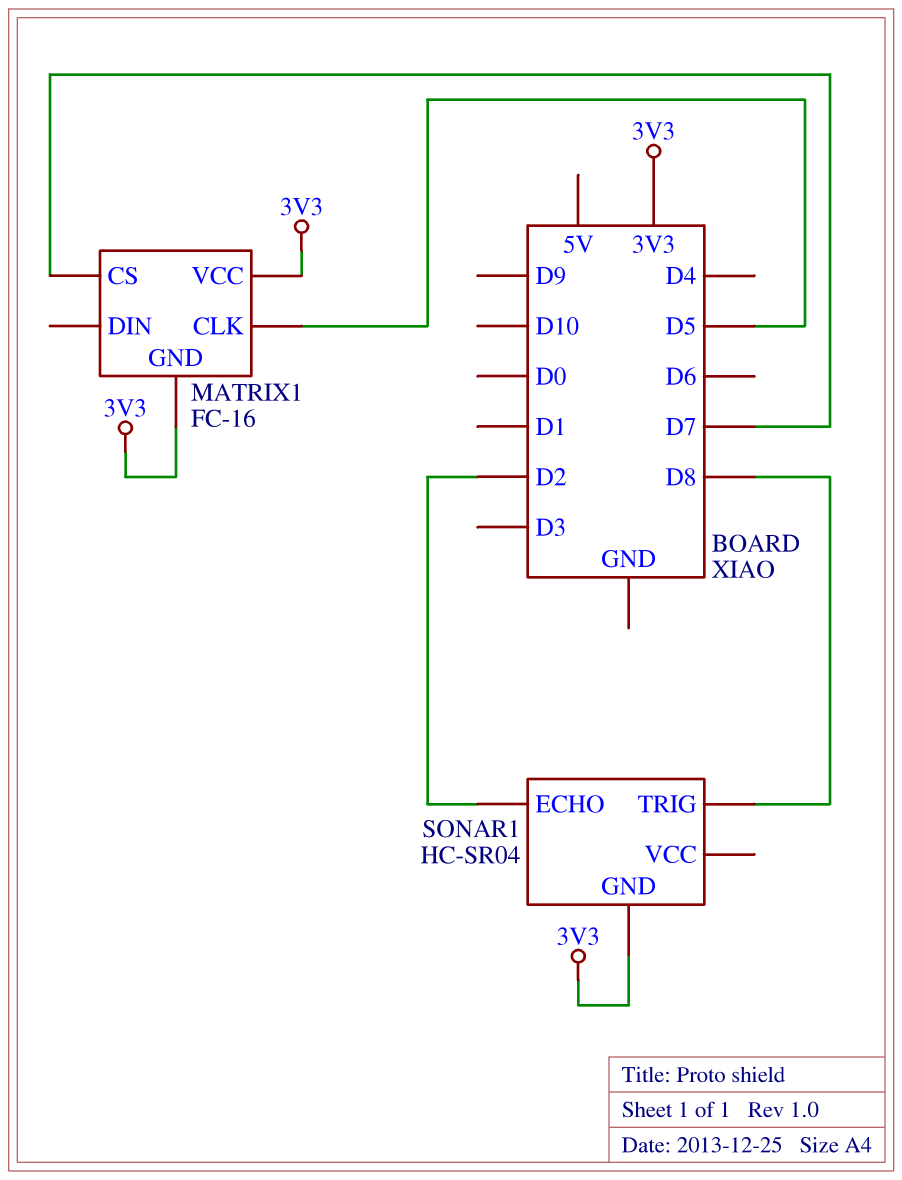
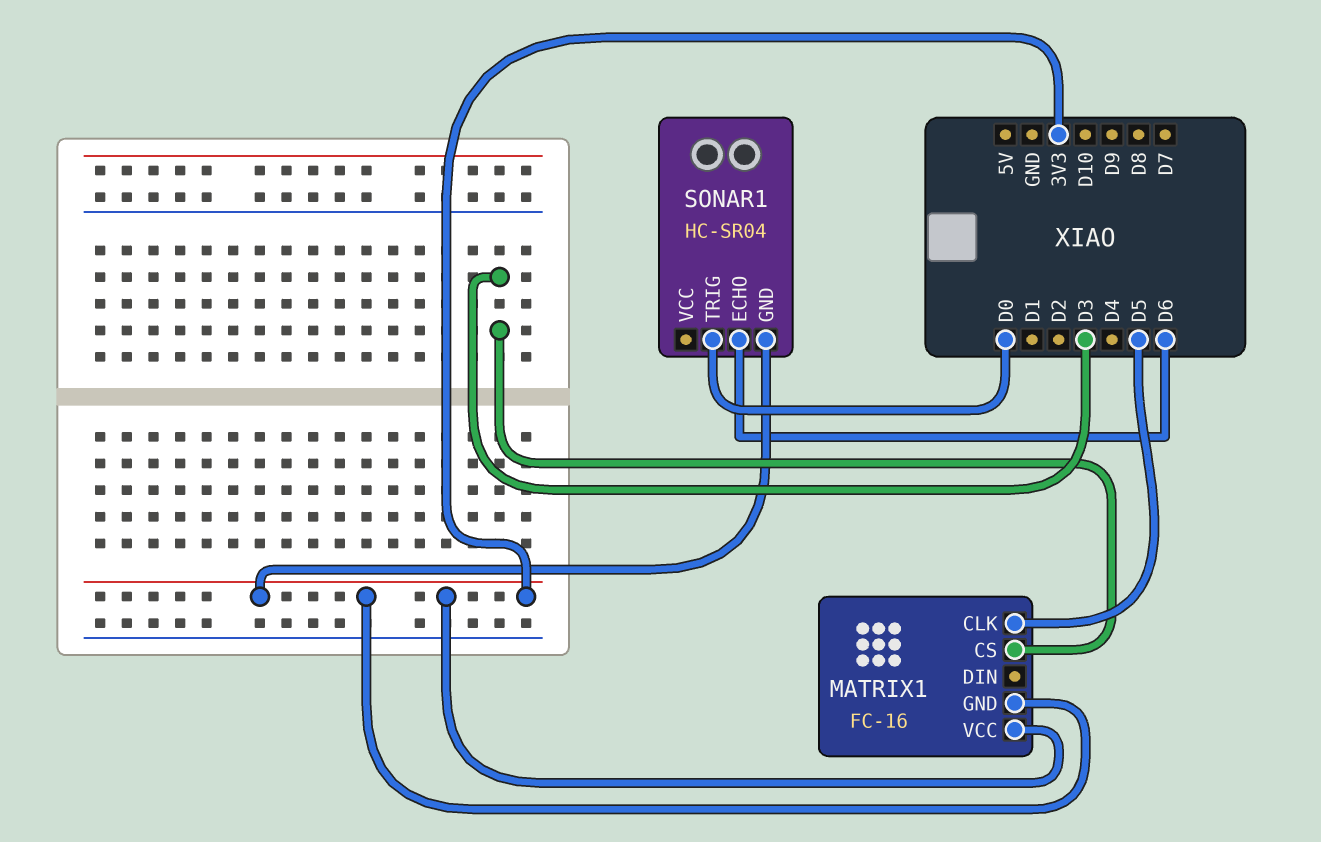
MATRIX1 pin CS: D7 -> D3
SONAR1 pin ECHO: D2 -> D6
SONAR1 pin TRIG: D8 -> D0

